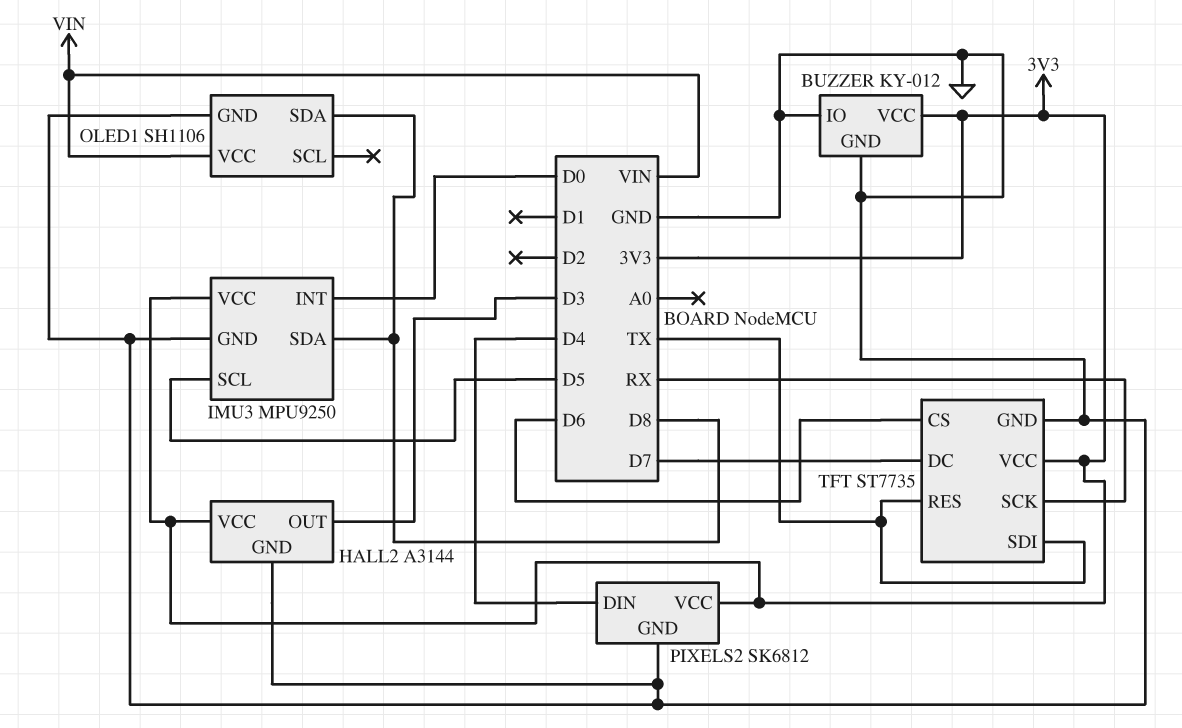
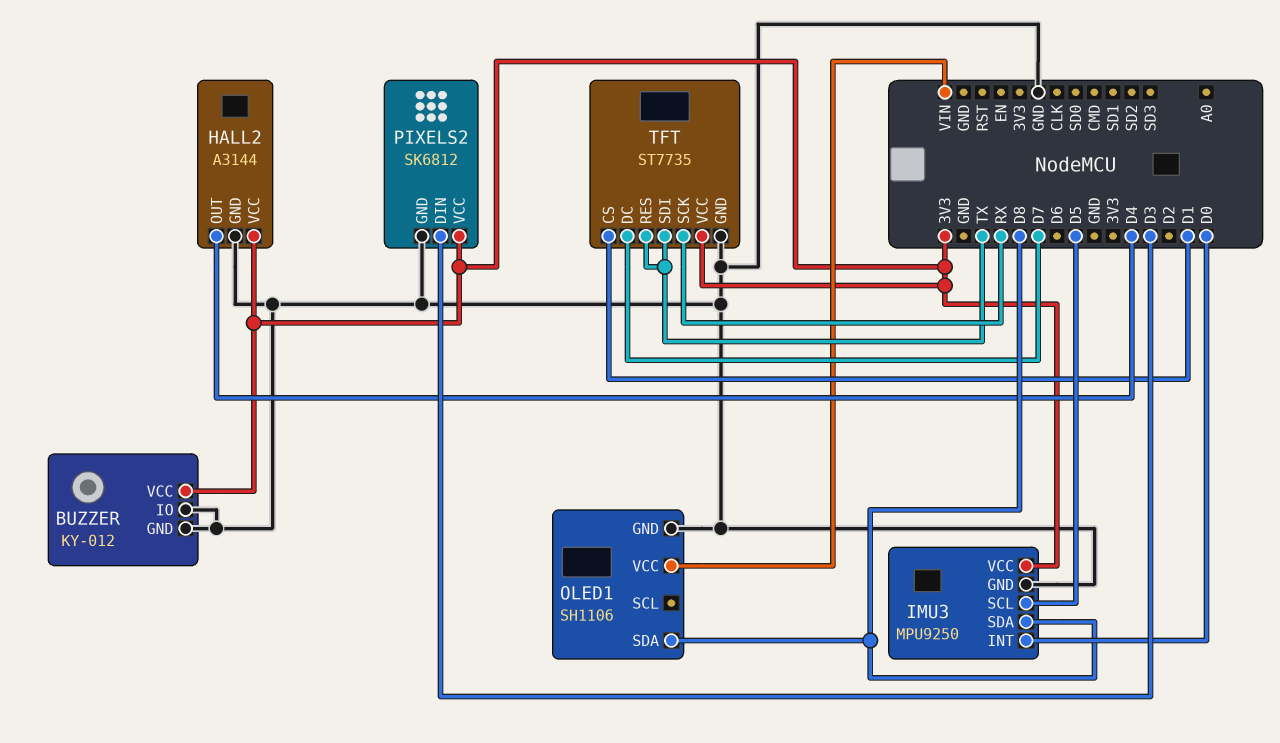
HALL2 pin OUT: D3 -> D4
PIXELS2 pin DIN: D4 -> D3
TFT pin CS: D6 -> D1

